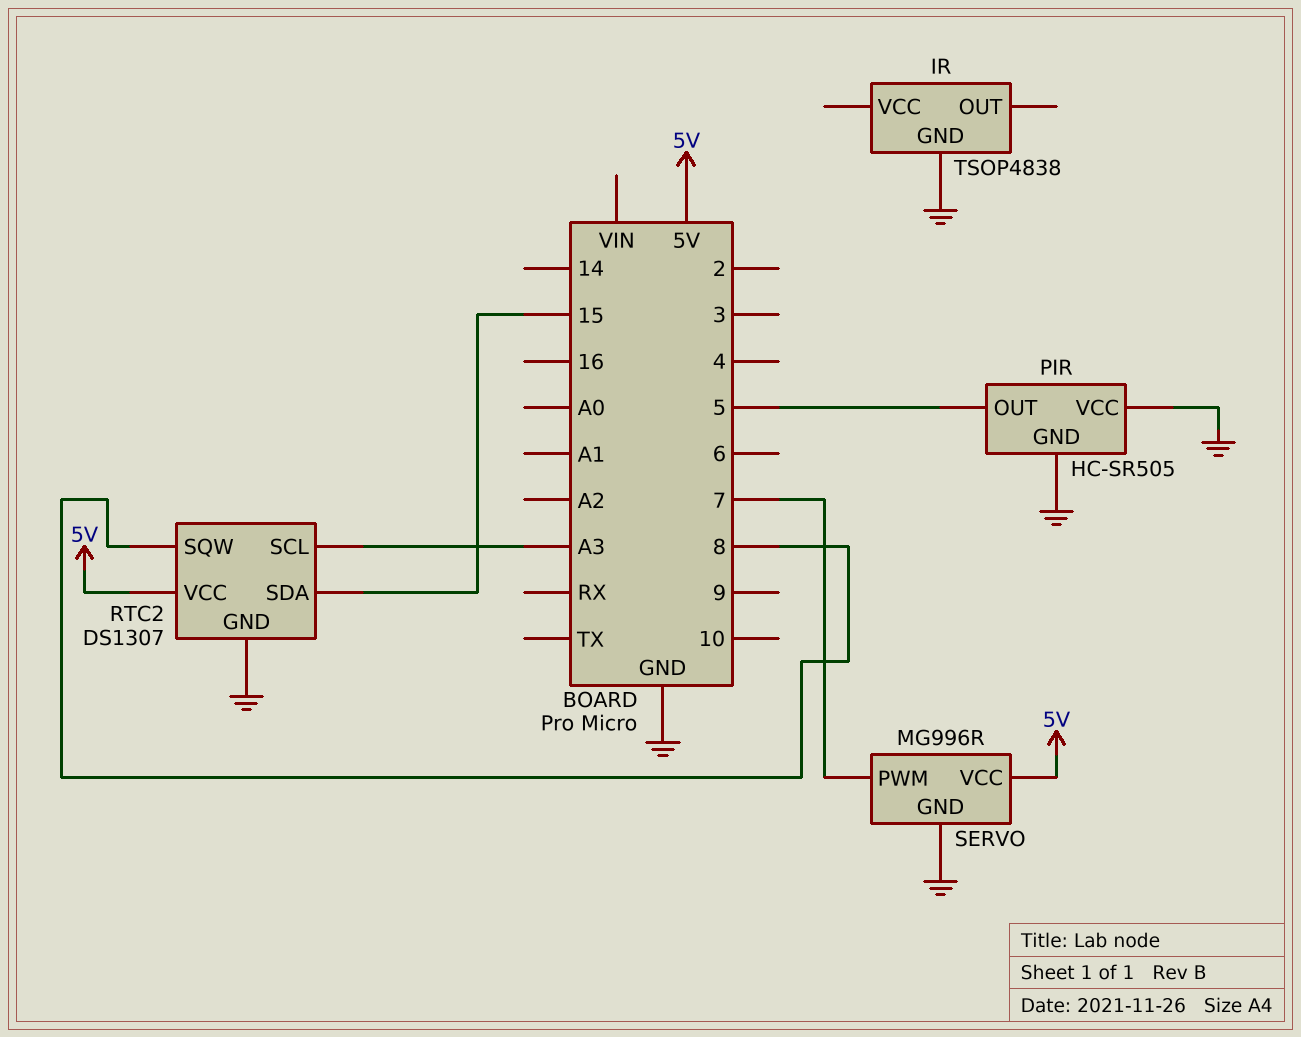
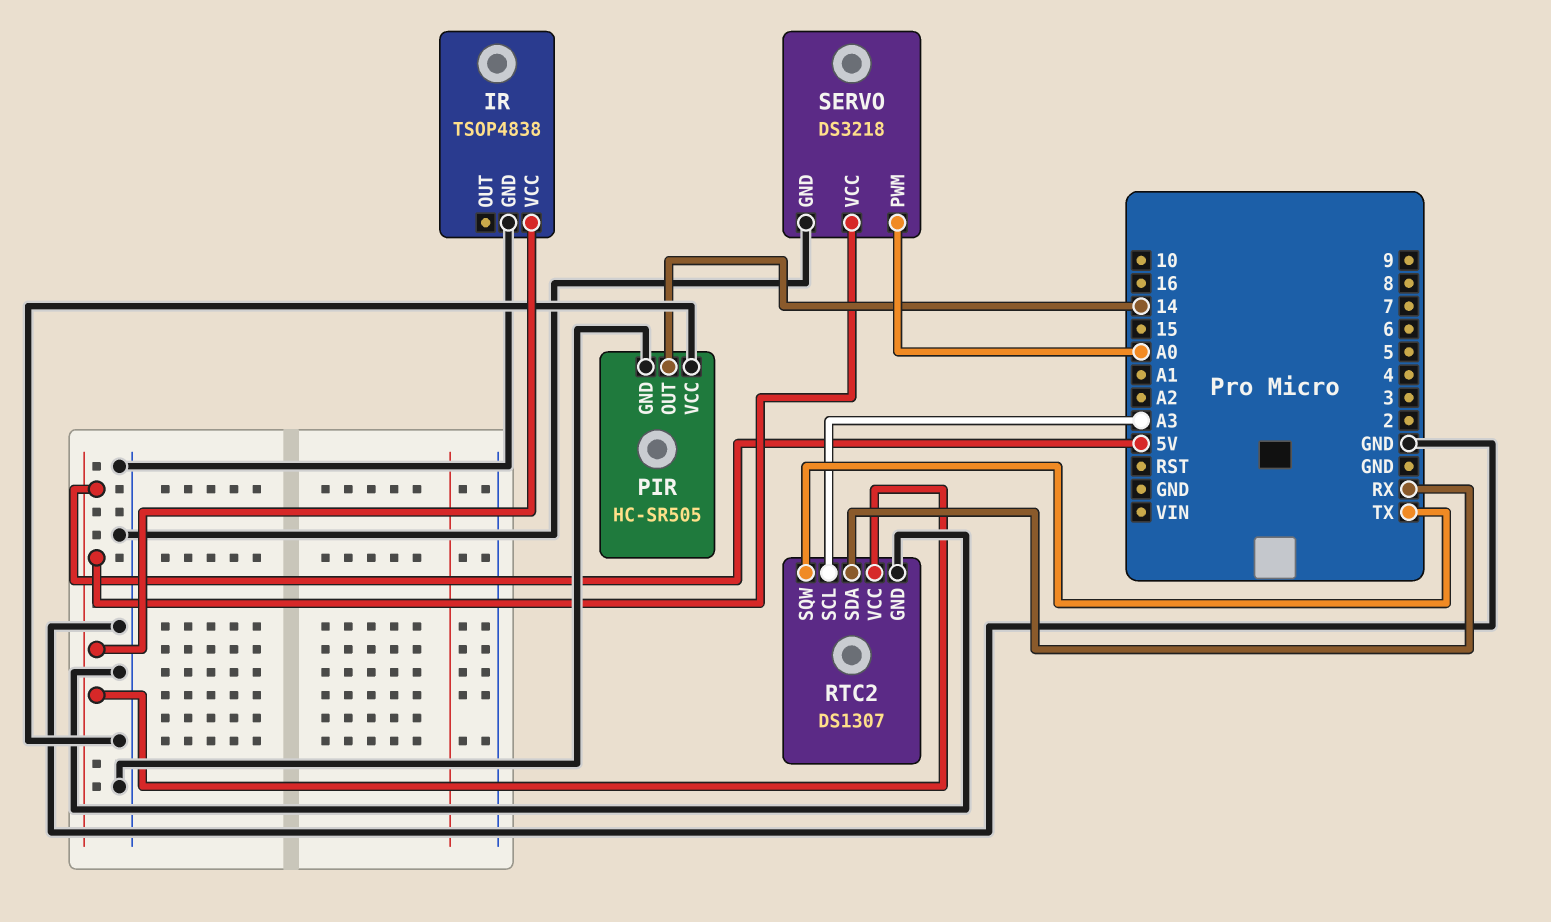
IR pin VCC: none -> 5V
PIR pin OUT: 5 -> 14
RTC2 pin SDA: 15 -> RX
RTC2 pin SQW: 8 -> TX
SERVO: MG996R -> DS3218
SERVO pin PWM: 7 -> A0

